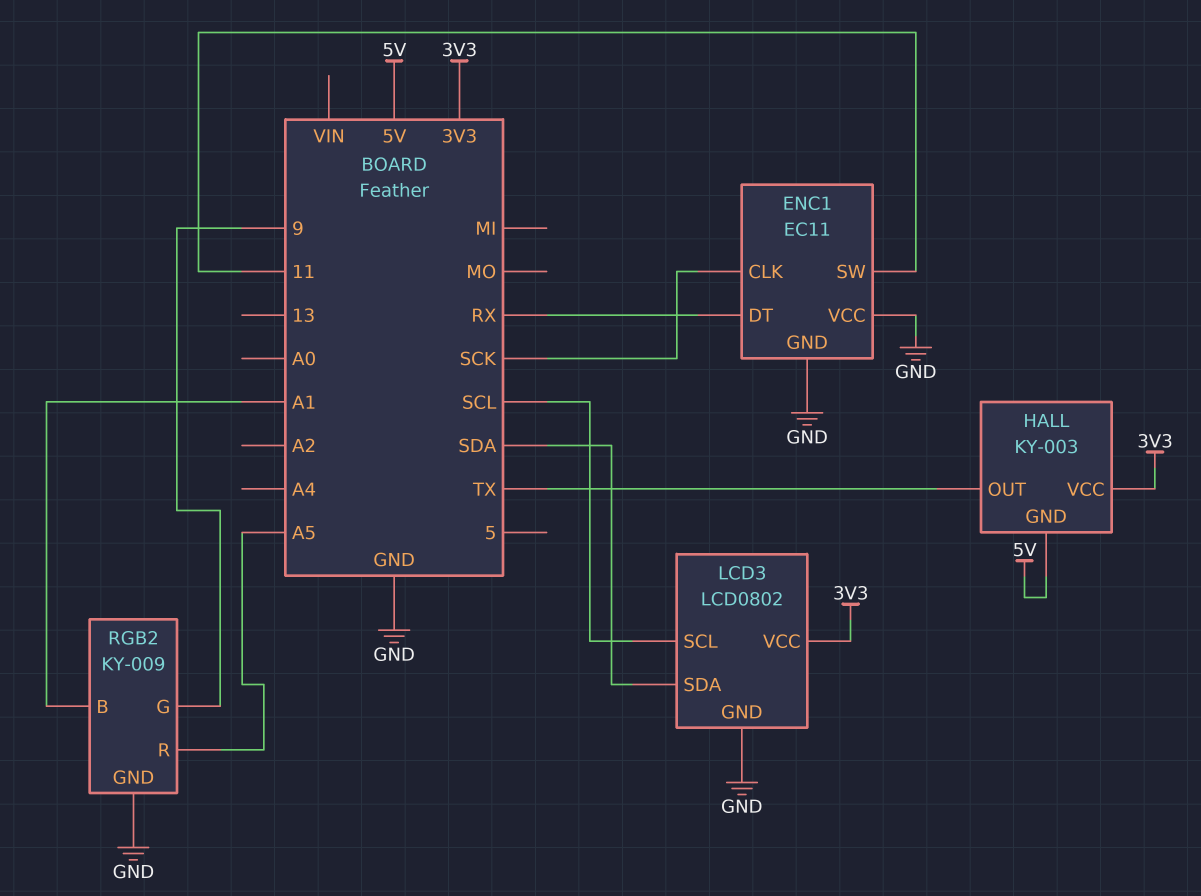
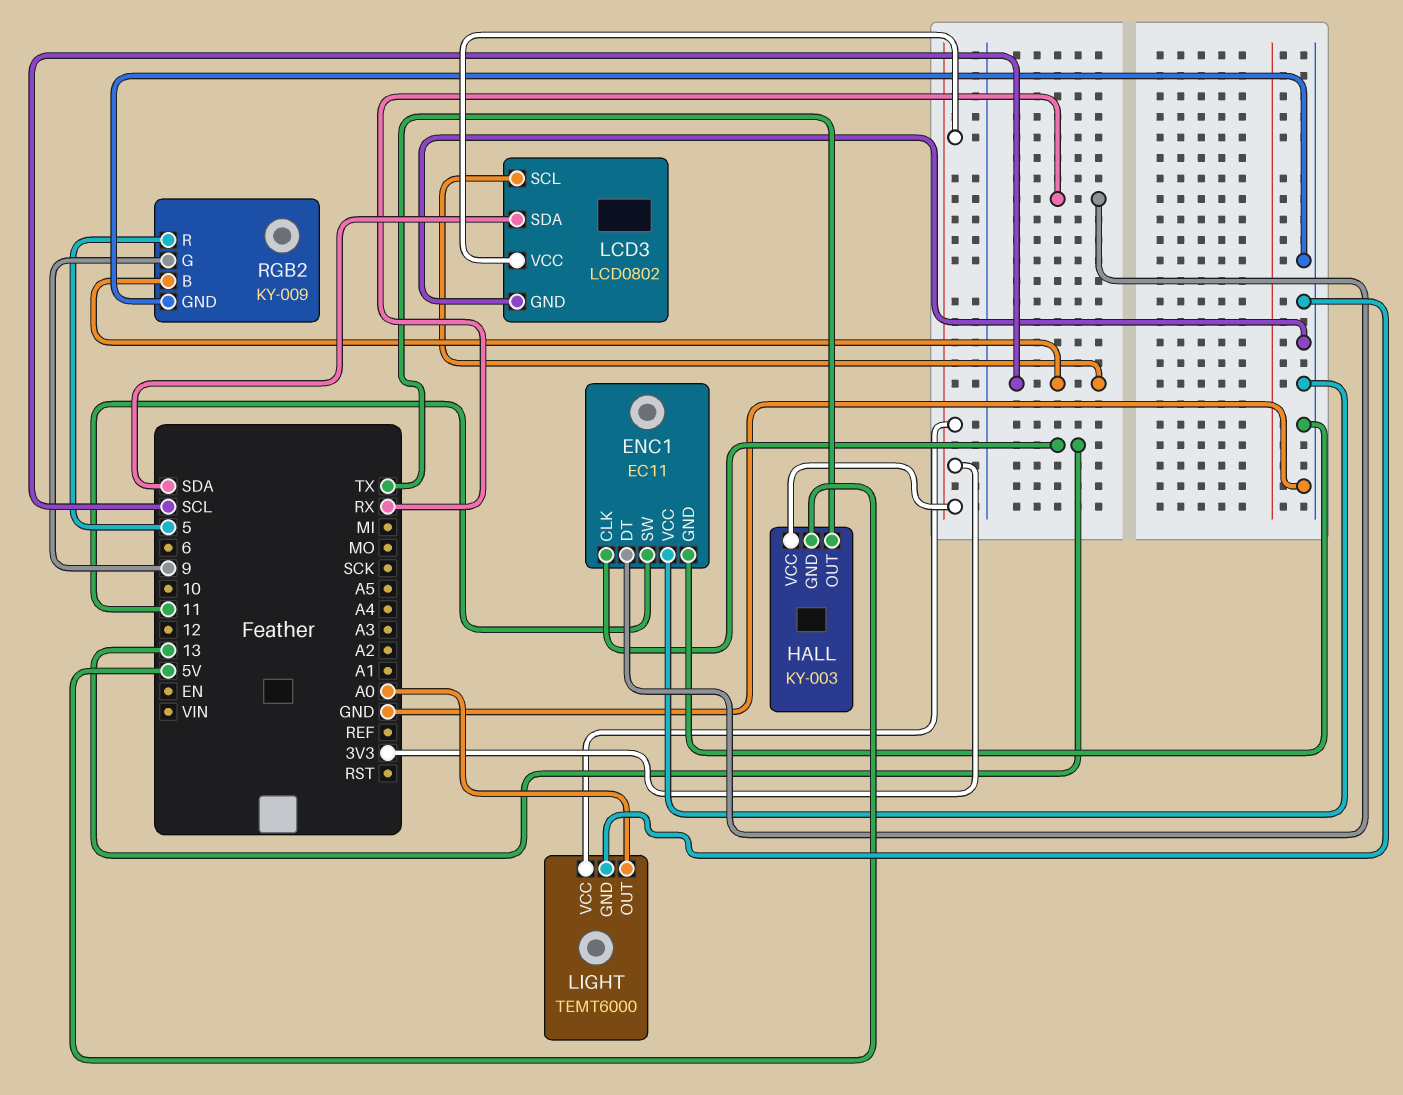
ENC1 pin CLK: SCK -> 13
LIGHT: none -> TEMT6000
LIGHT pin GND: none -> GND
LIGHT pin OUT: none -> A0
LIGHT pin VCC: none -> 3V3
RGB2 pin B: A1 -> SCL
RGB2 pin R: A5 -> 5

